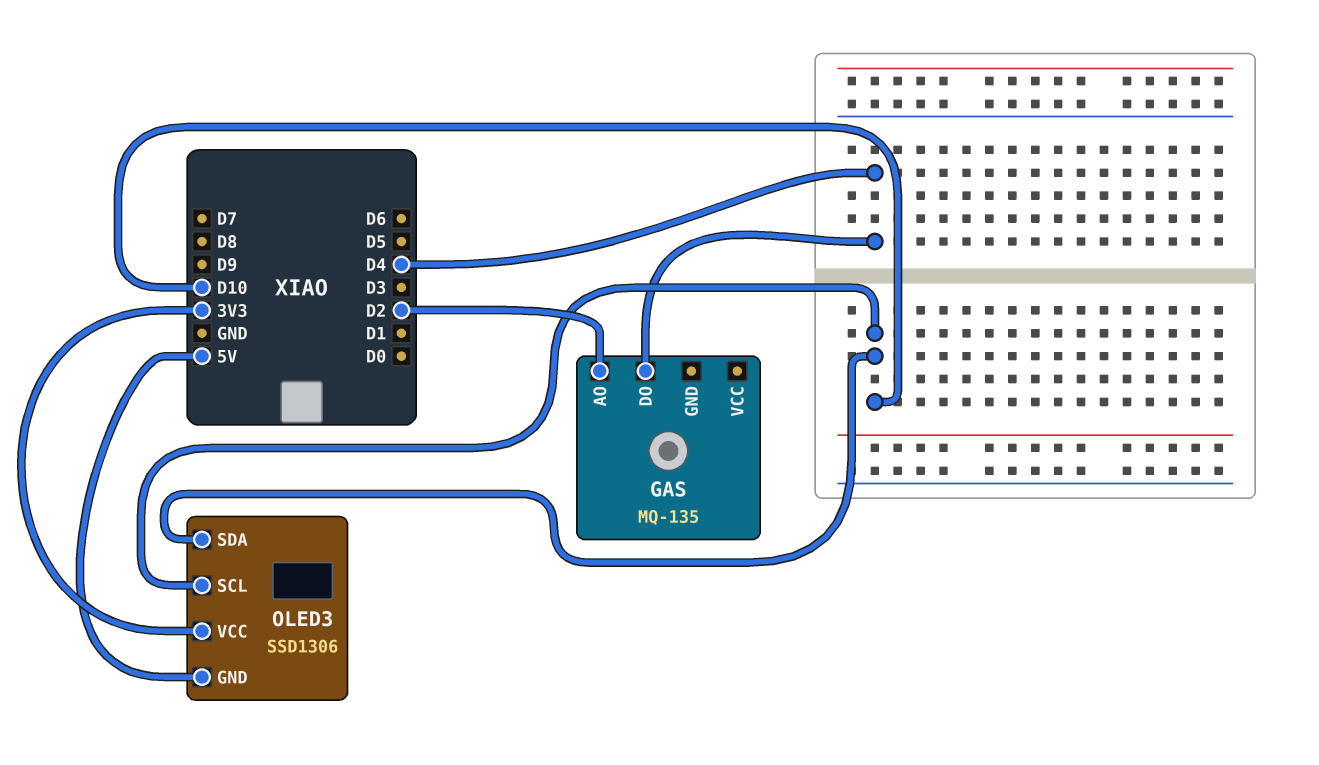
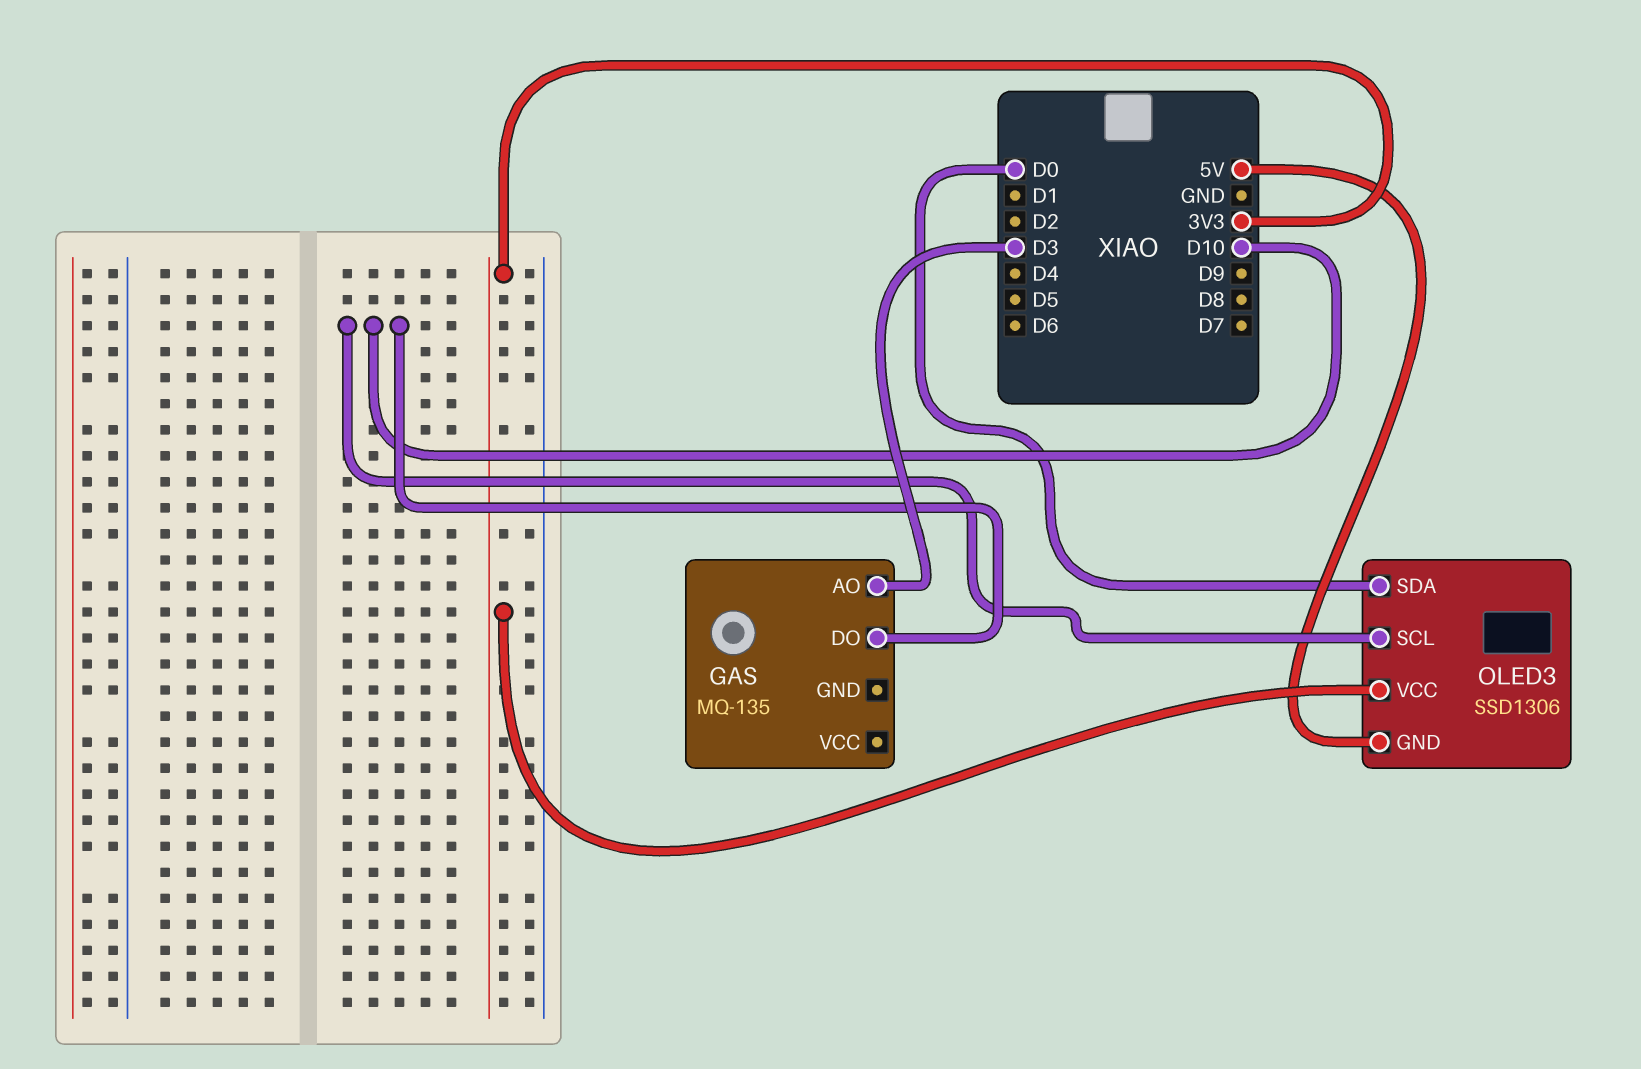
GAS pin AO: D2 -> D3
GAS pin DO: D4 -> D10
OLED3 pin SDA: D10 -> D0

